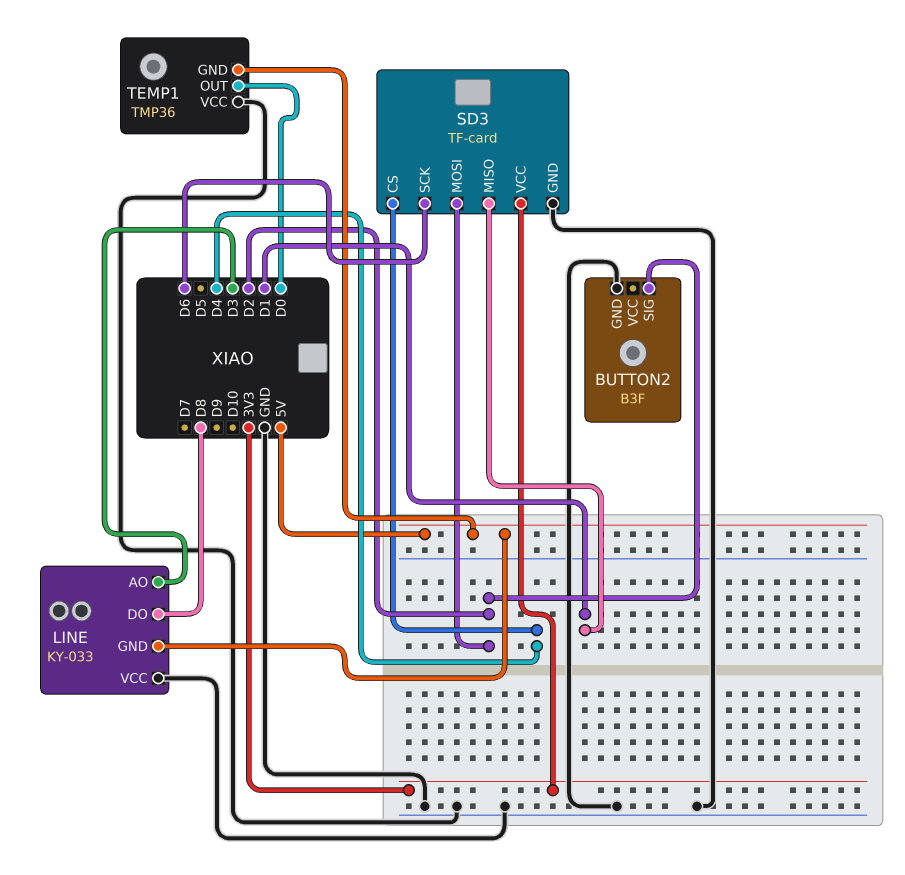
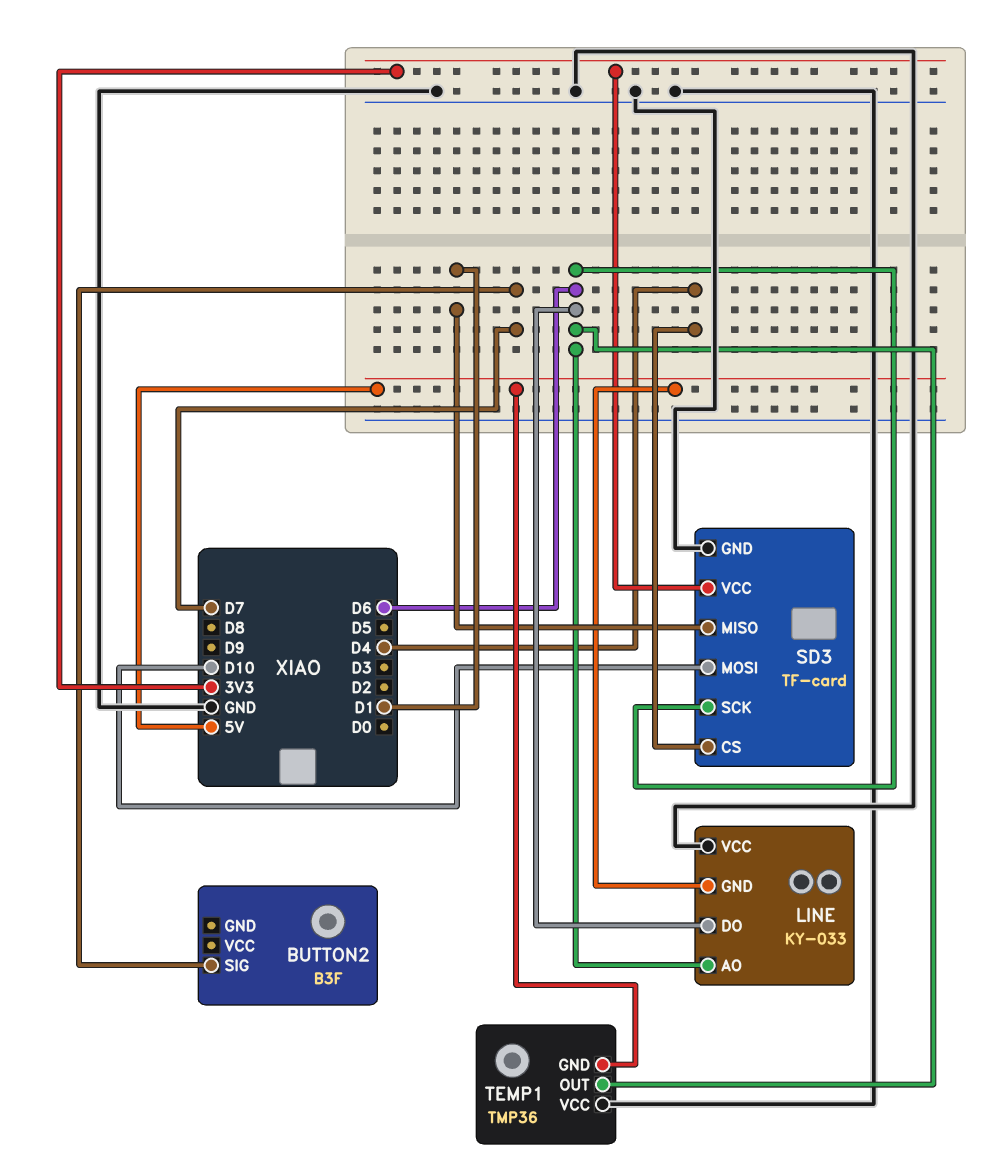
BUTTON2 pin GND: GND -> none
BUTTON2 pin SIG: D2 -> D7
LINE pin AO: D3 -> D6
LINE pin DO: D8 -> D6
SD3 pin MOSI: D2 -> D10
TEMP1 pin OUT: D0 -> D6

